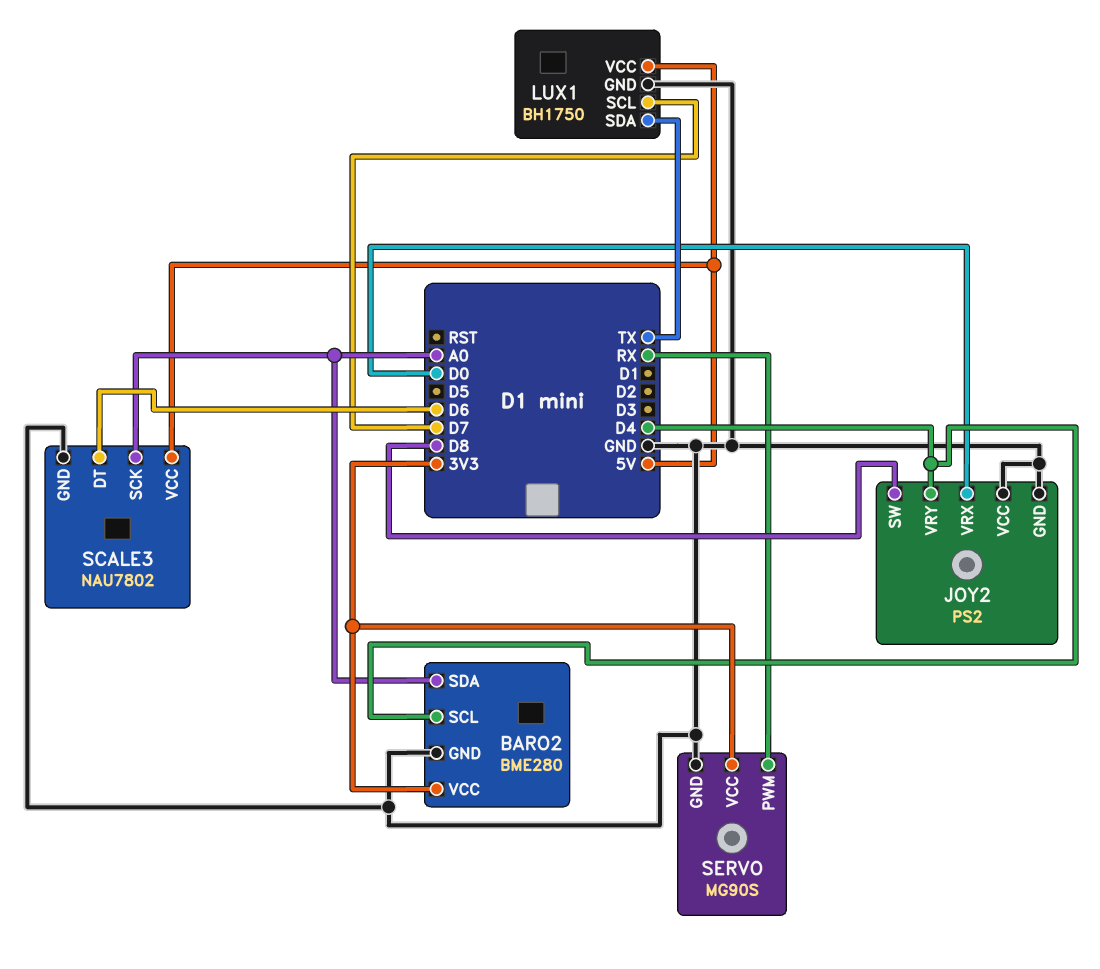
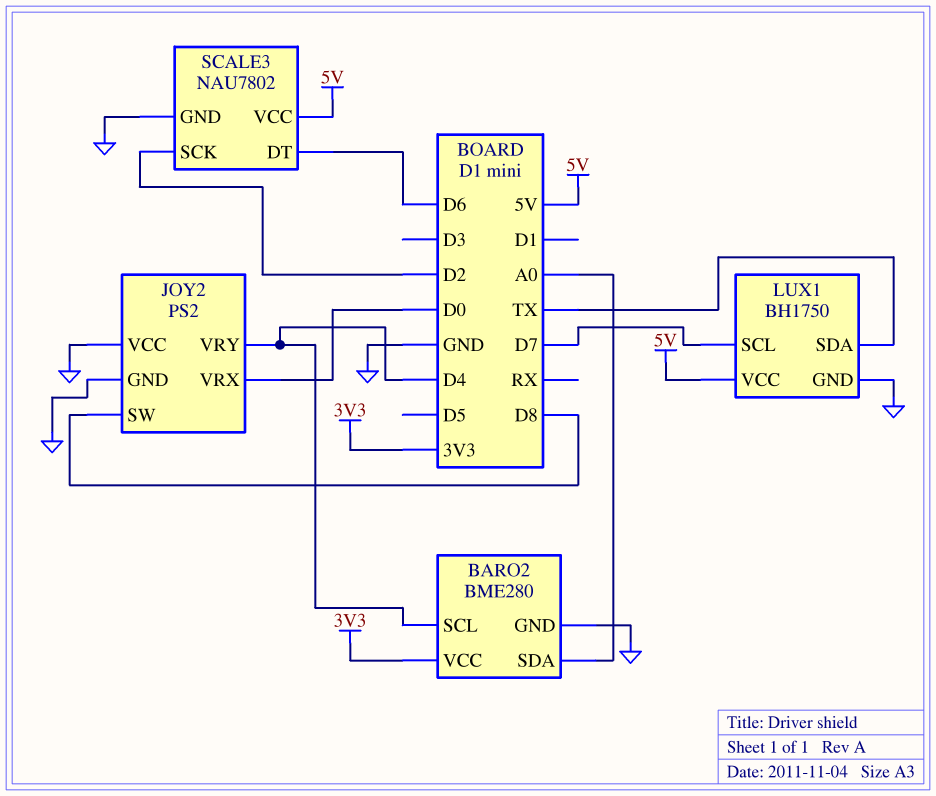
SCALE3 pin SCK: A0 -> D2
SERVO: MG90S -> none
SERVO pin GND: GND -> none
SERVO pin PWM: RX -> none
SERVO pin VCC: 3V3 -> none

